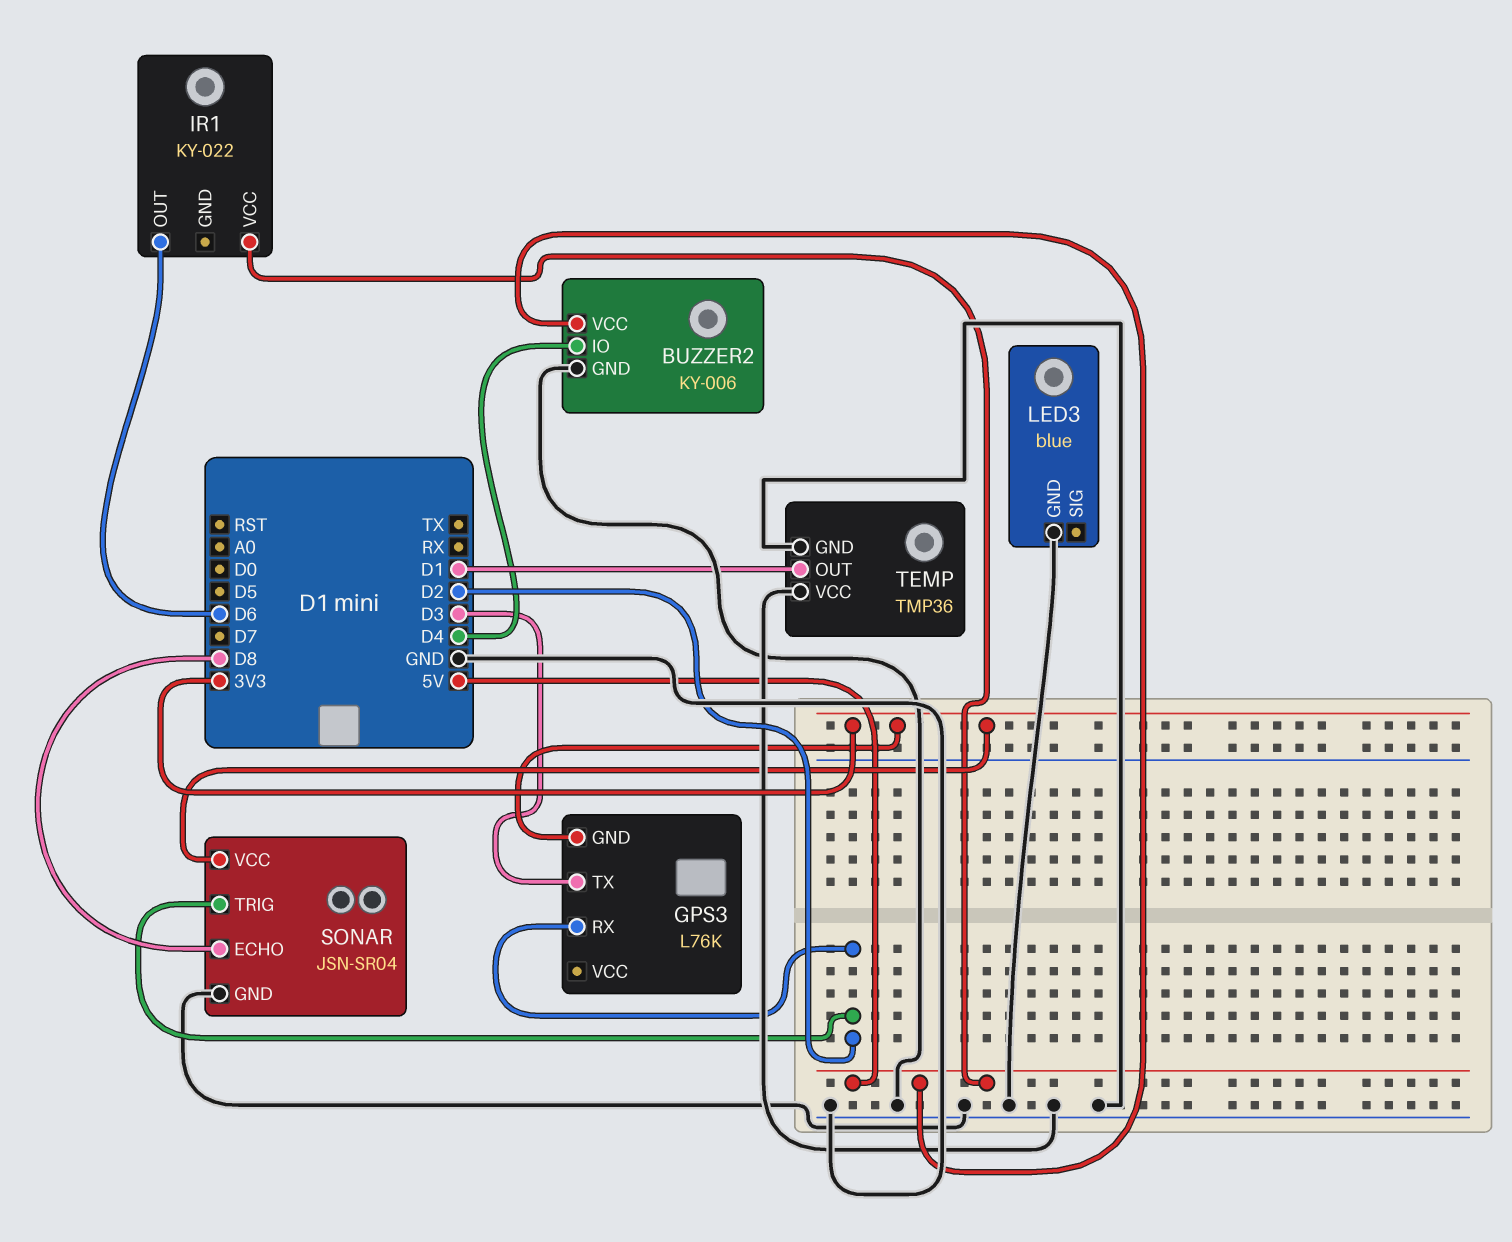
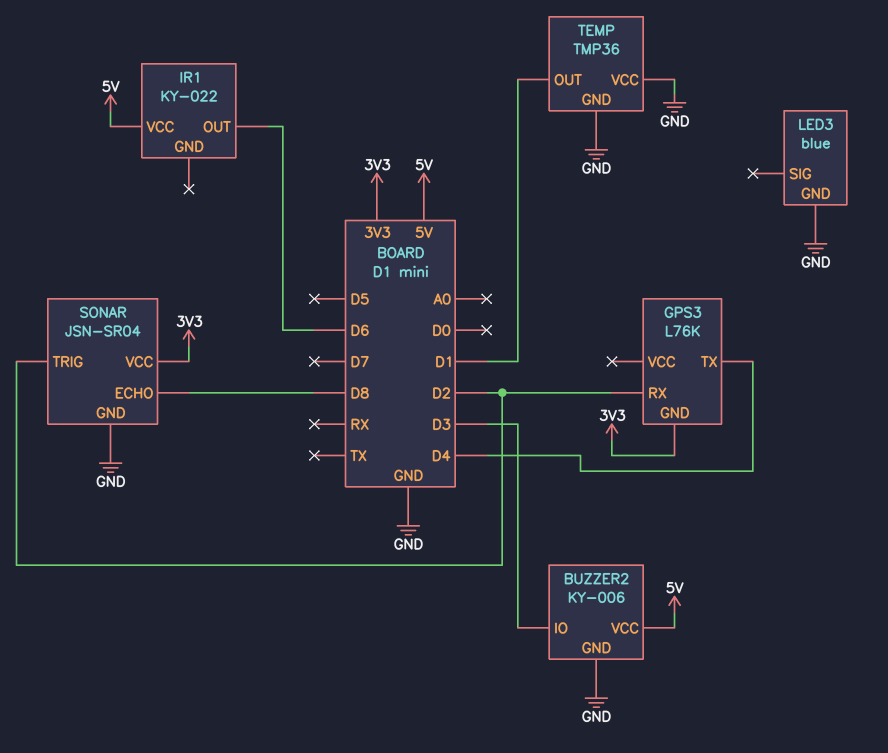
BUZZER2 pin IO: D4 -> D3
GPS3 pin TX: D3 -> D4

